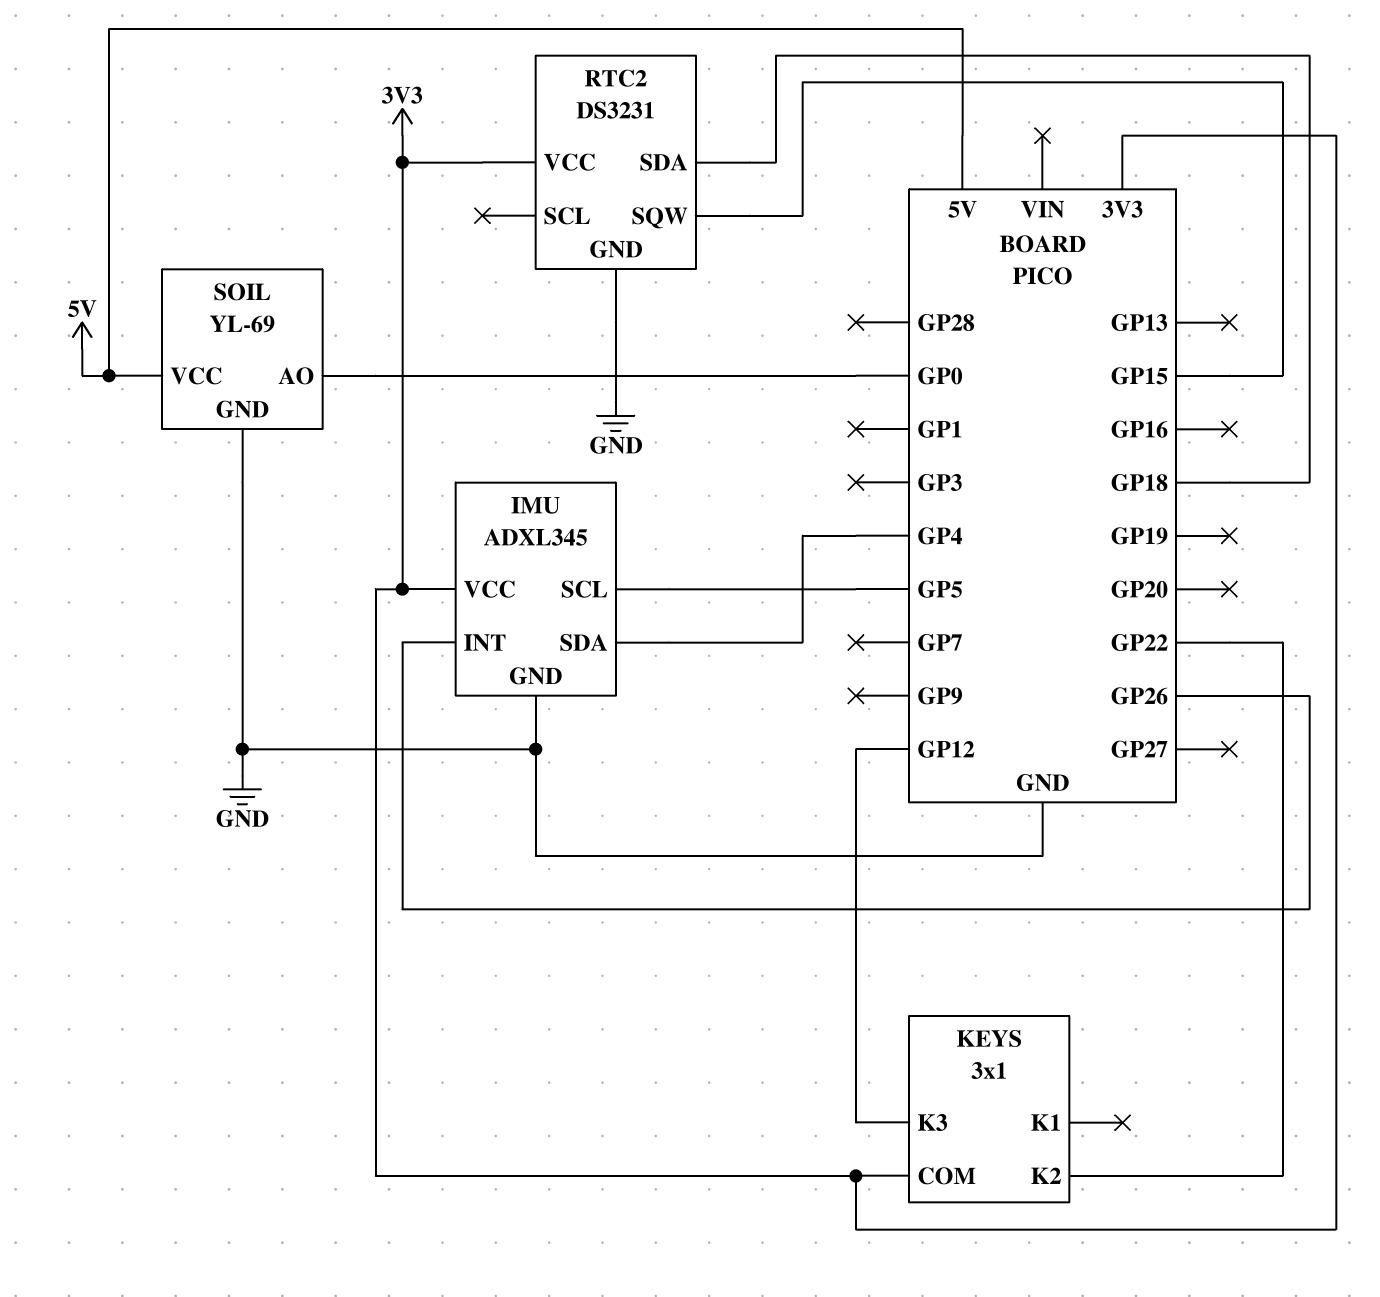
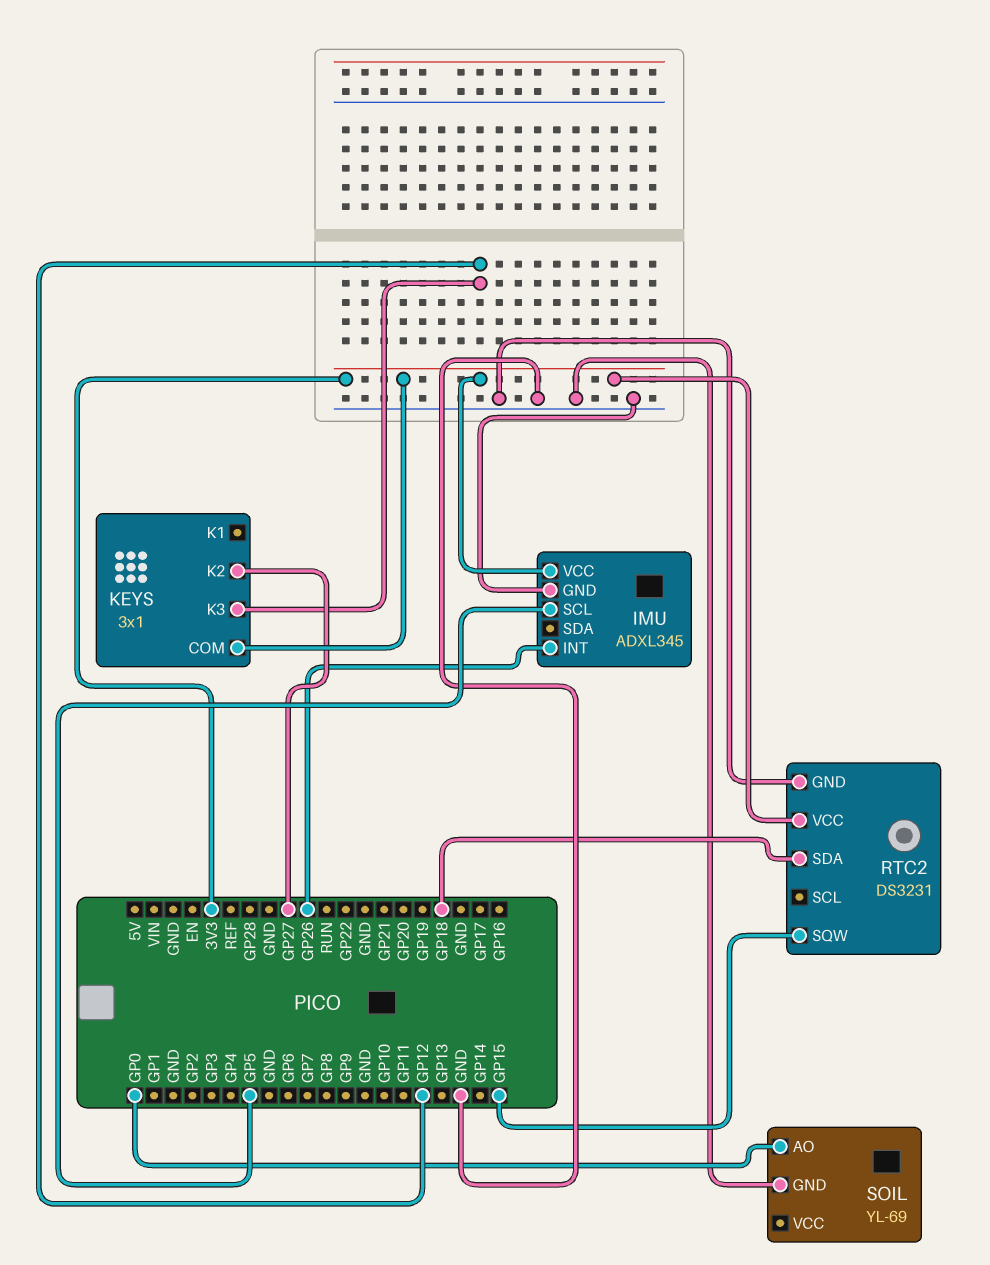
IMU pin SDA: GP4 -> none
KEYS pin K2: GP22 -> GP27
SOIL pin VCC: 5V -> none

